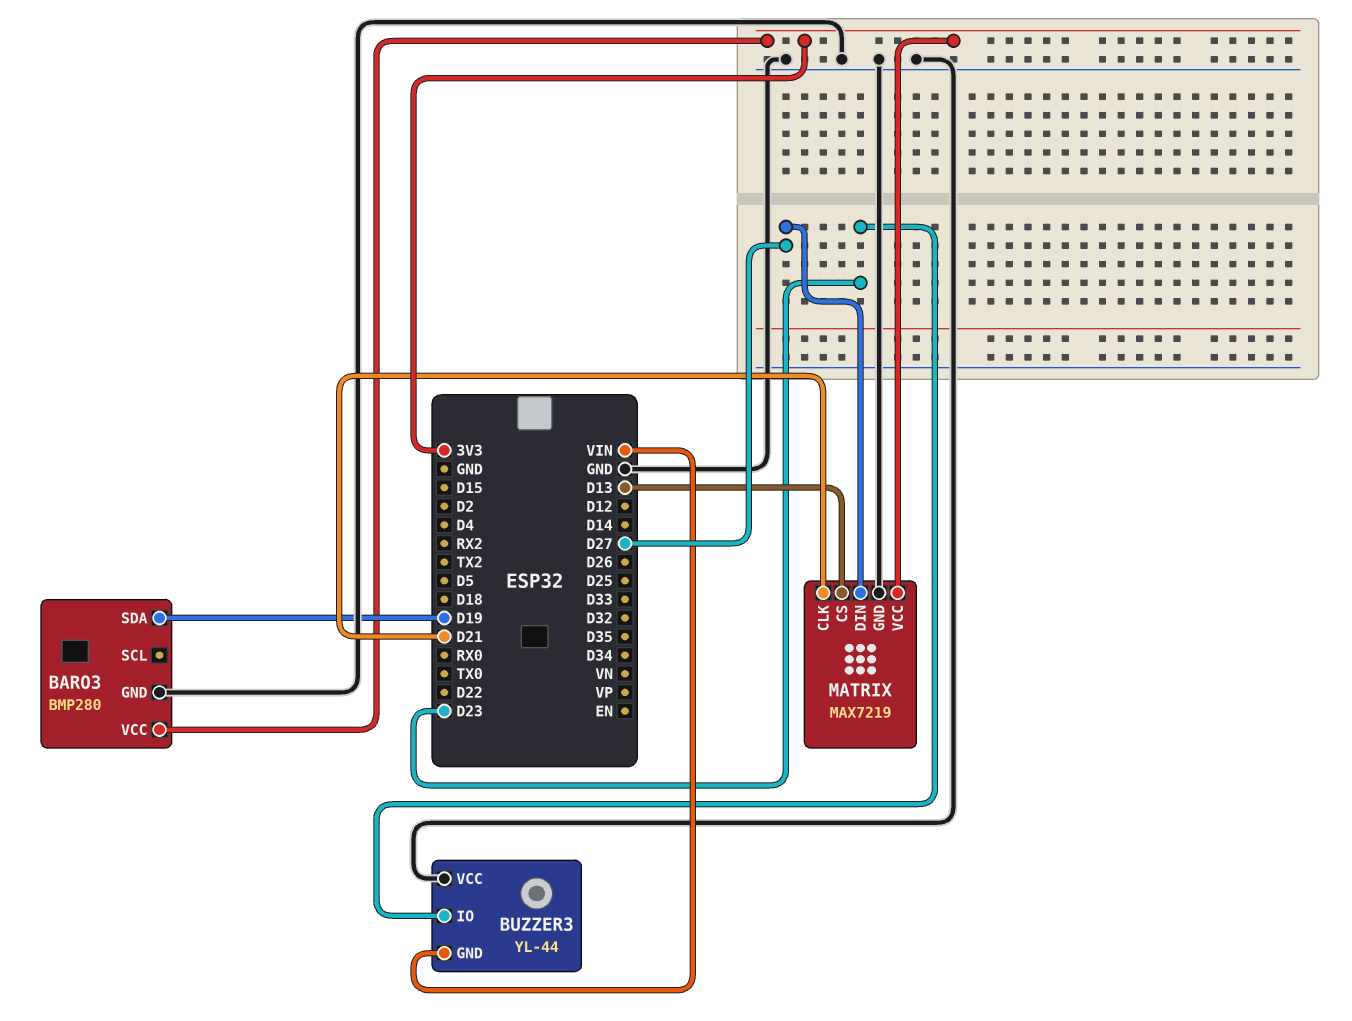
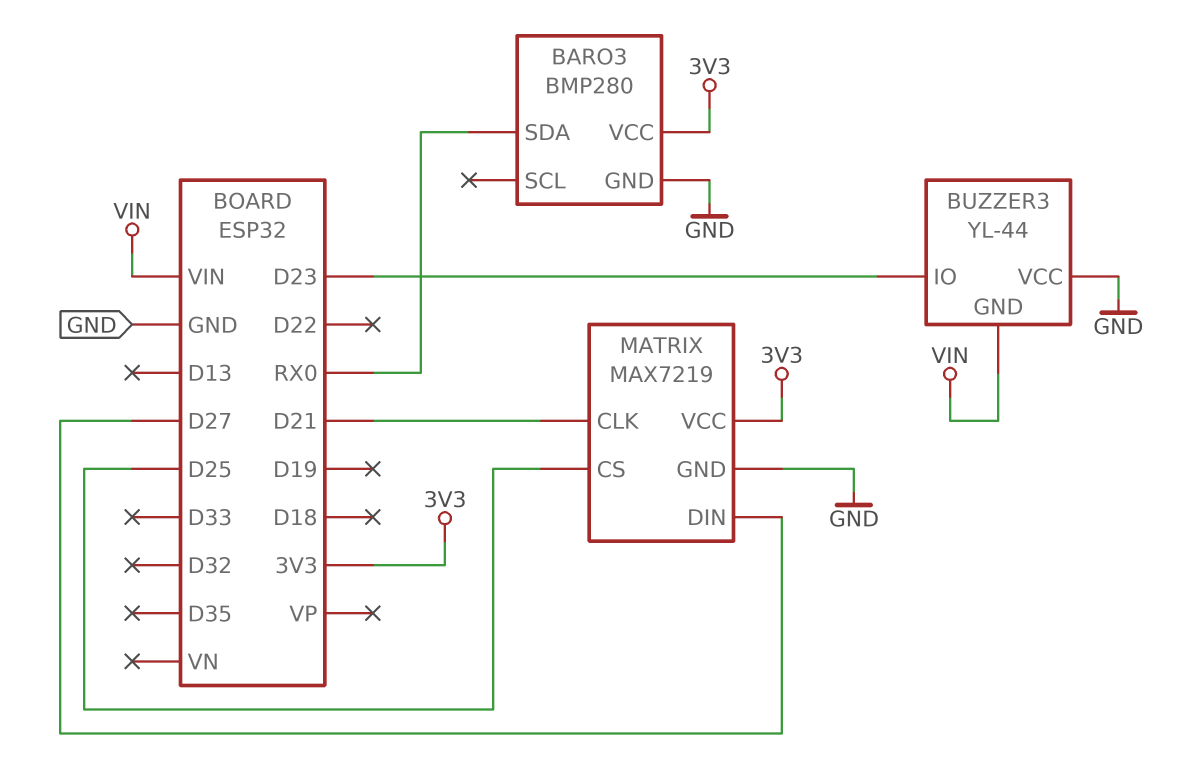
BARO3 pin SDA: D19 -> RX0
MATRIX pin CS: D13 -> D25

